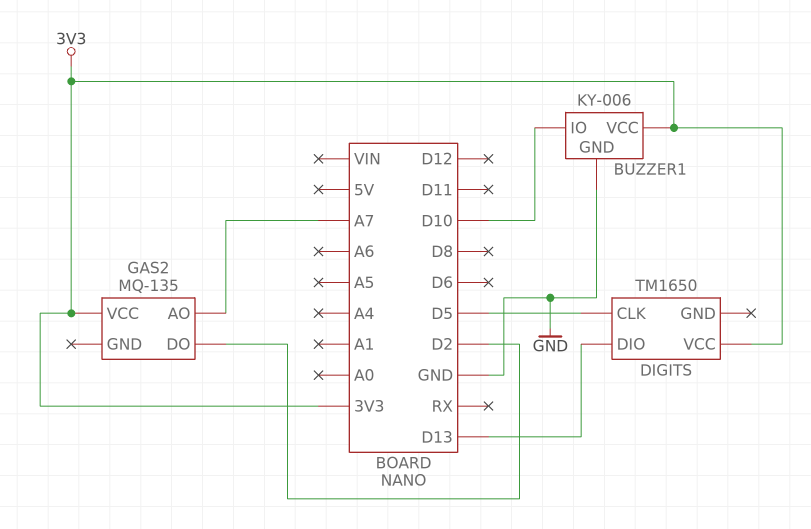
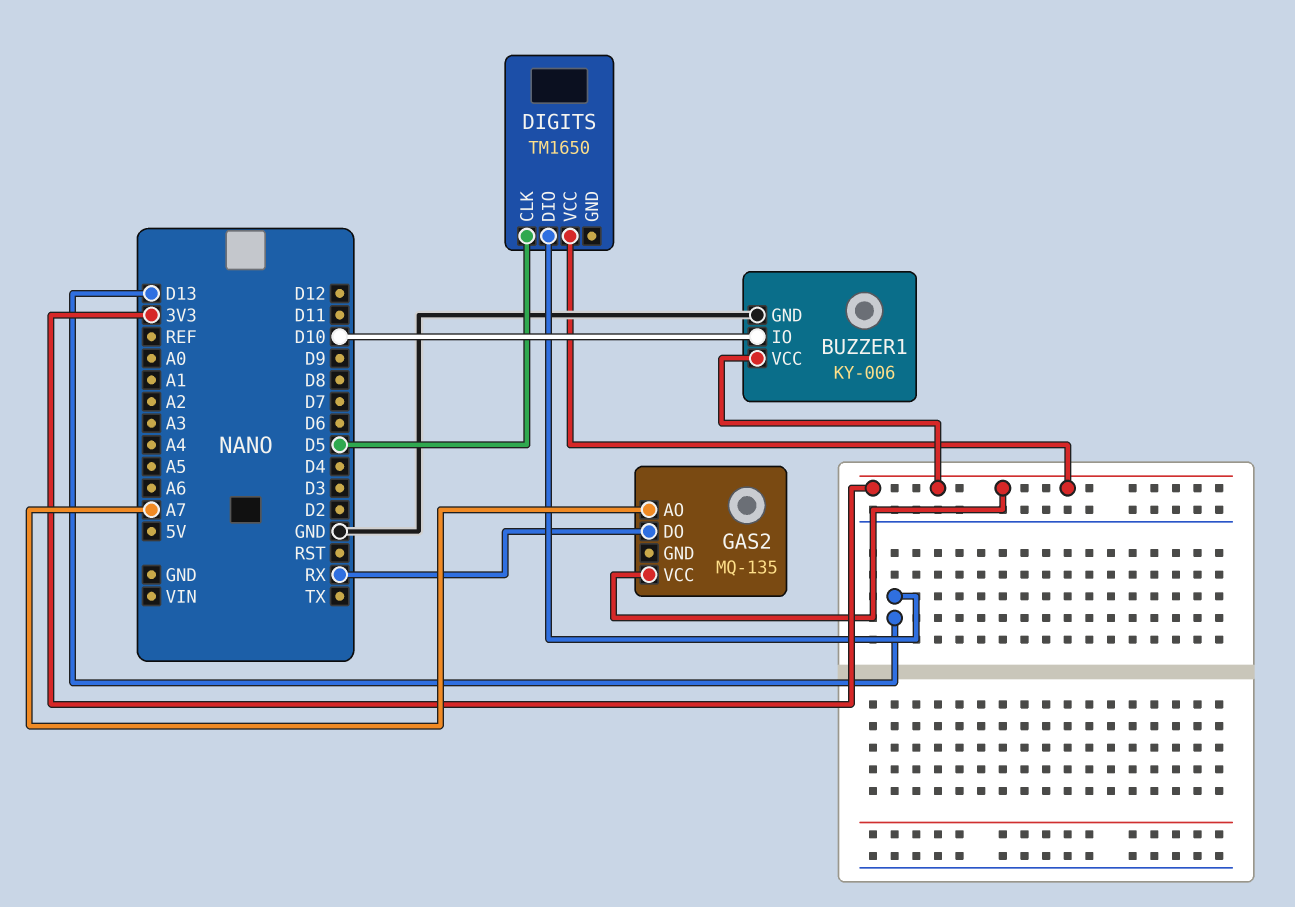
GAS2 pin DO: D2 -> RX

